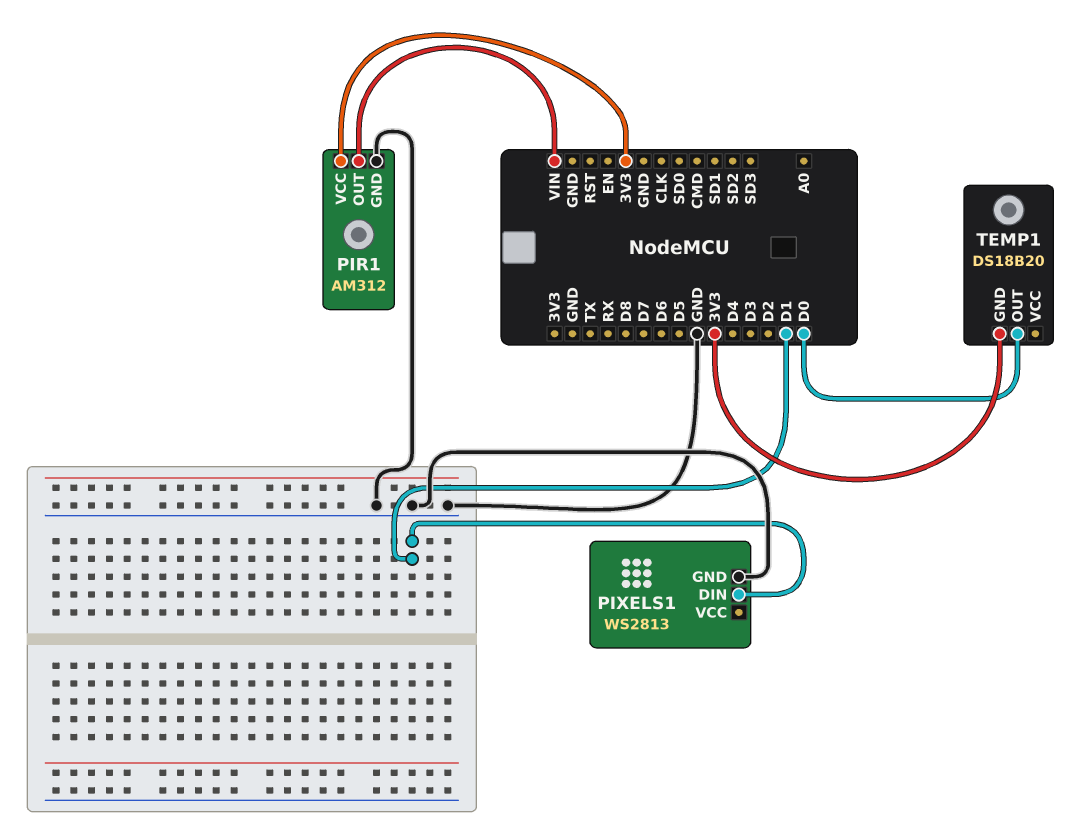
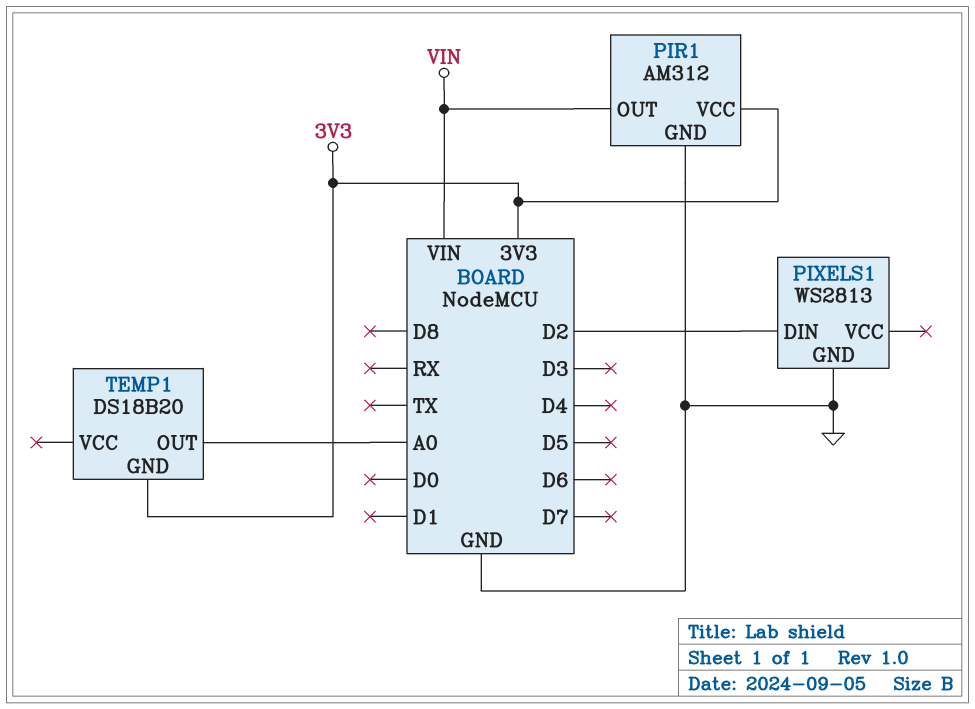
PIXELS1 pin DIN: D1 -> D2
TEMP1 pin OUT: D0 -> A0

